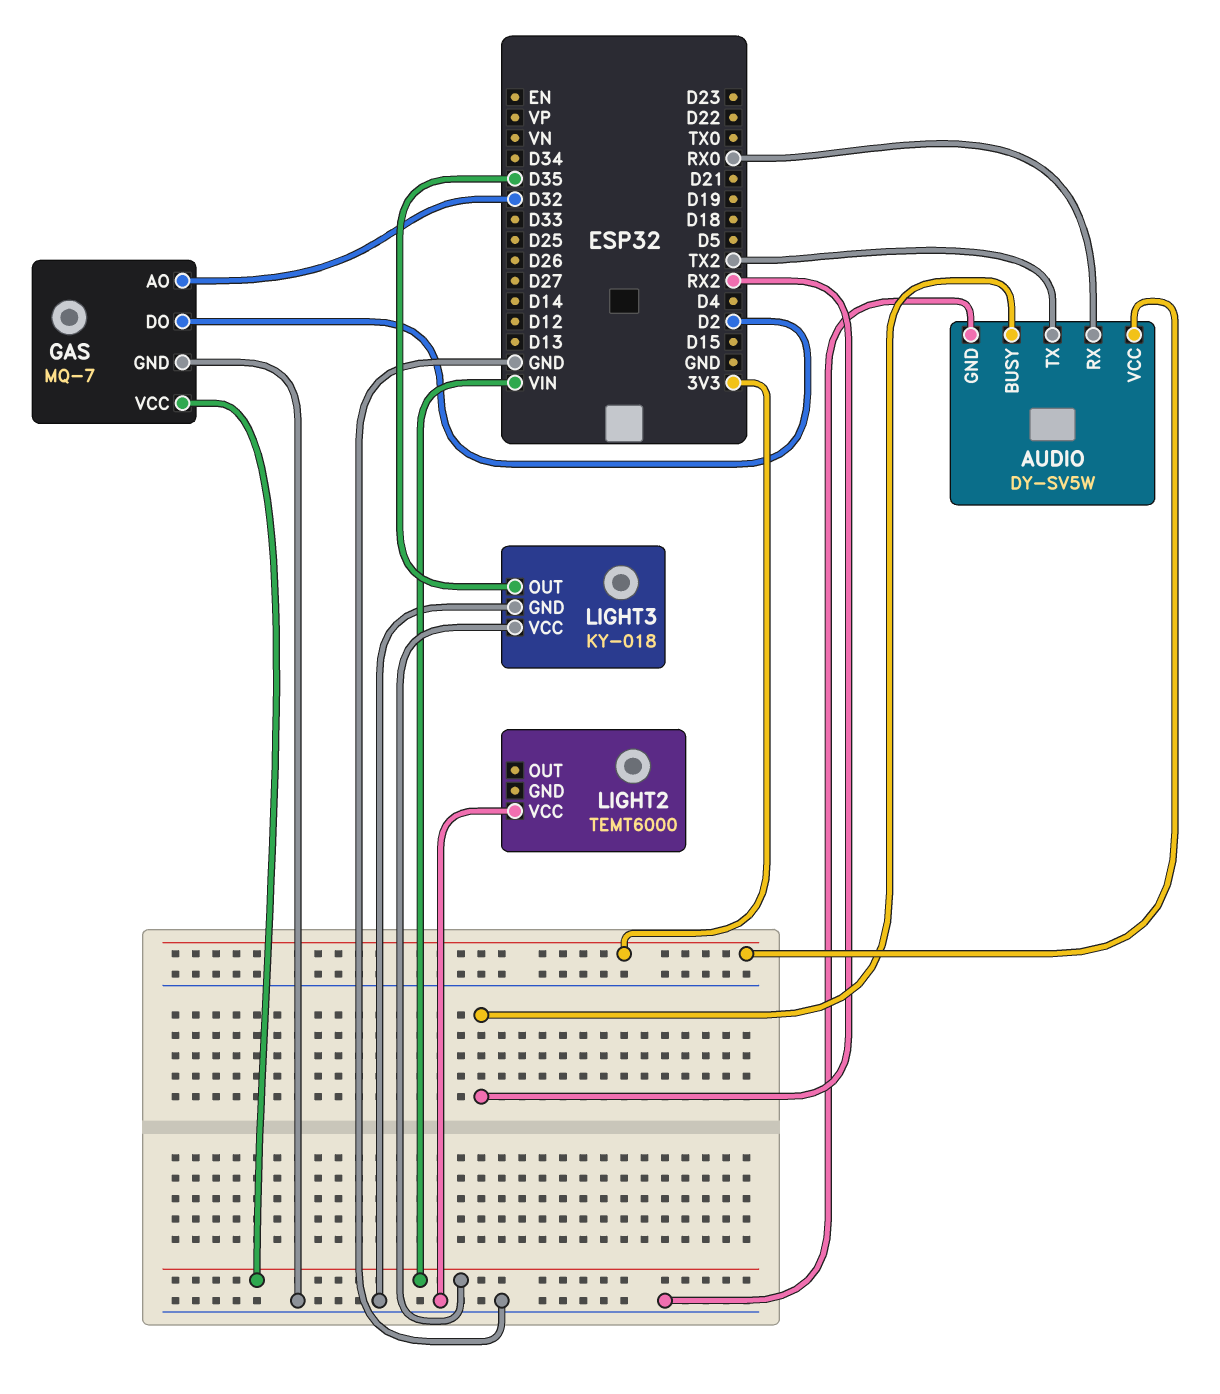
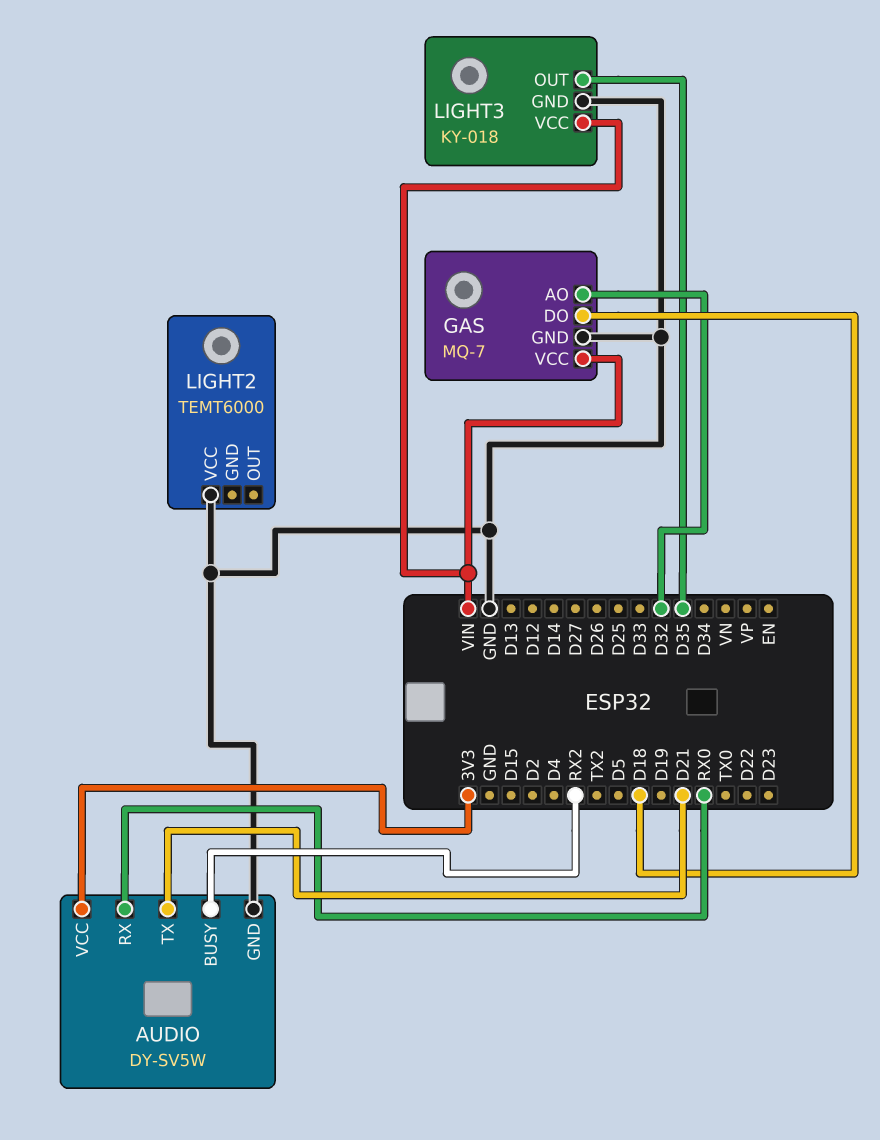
AUDIO pin TX: TX2 -> D21
GAS pin DO: D2 -> D18

